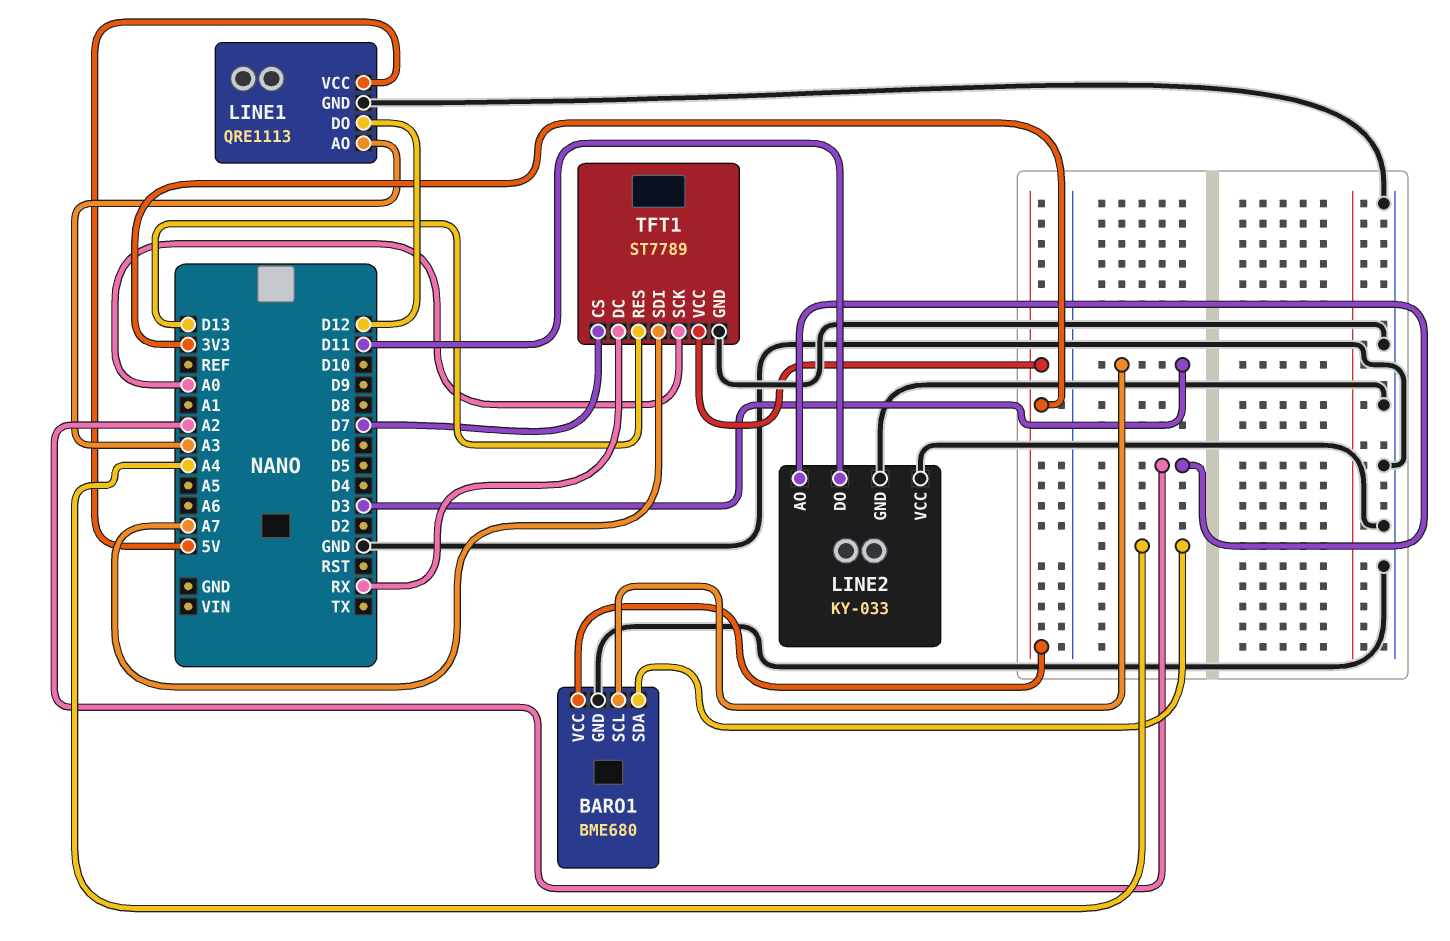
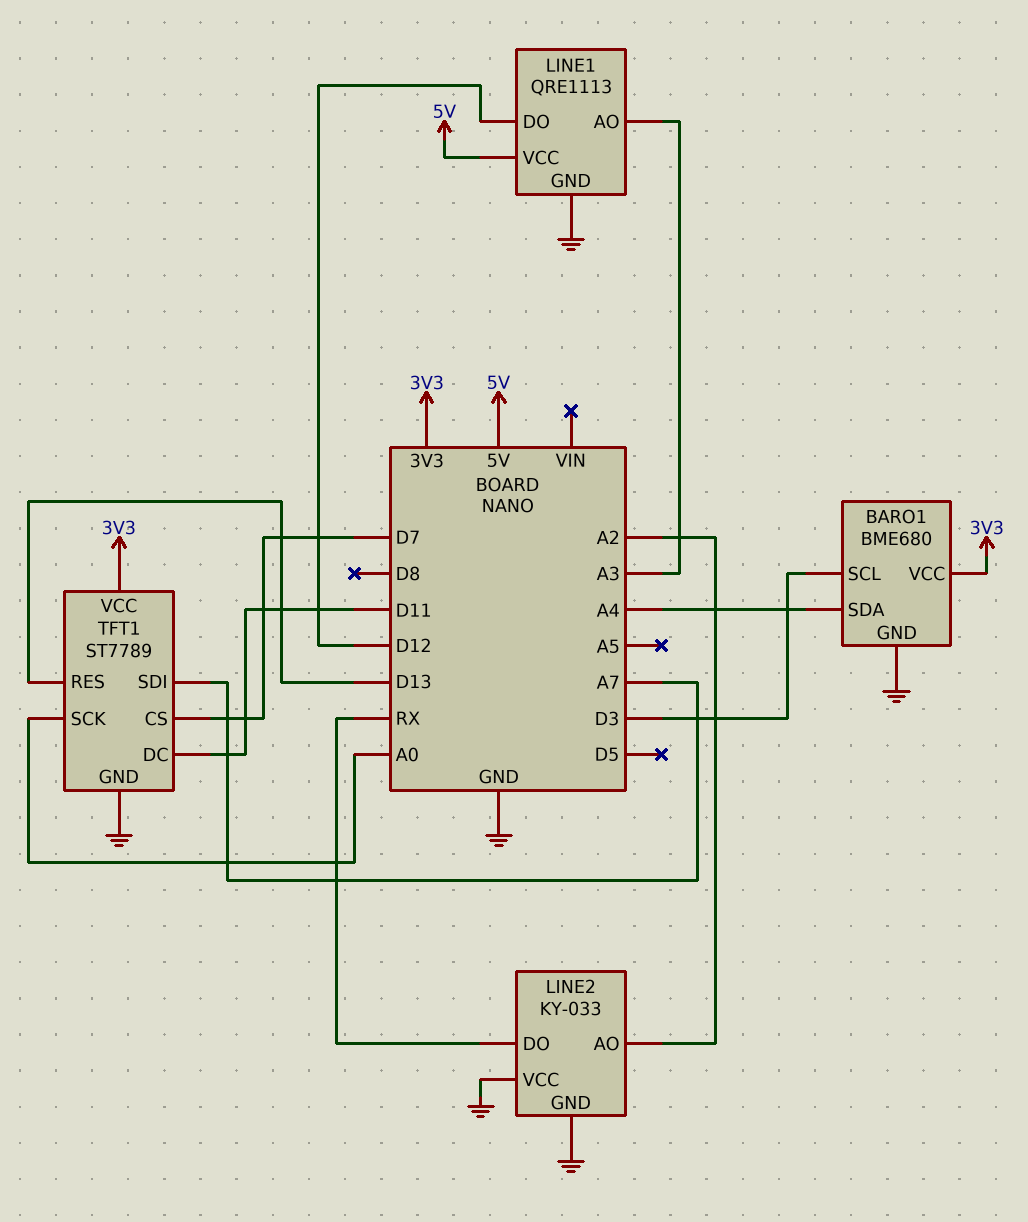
LINE2 pin DO: D11 -> RX
TFT1 pin DC: RX -> D11

